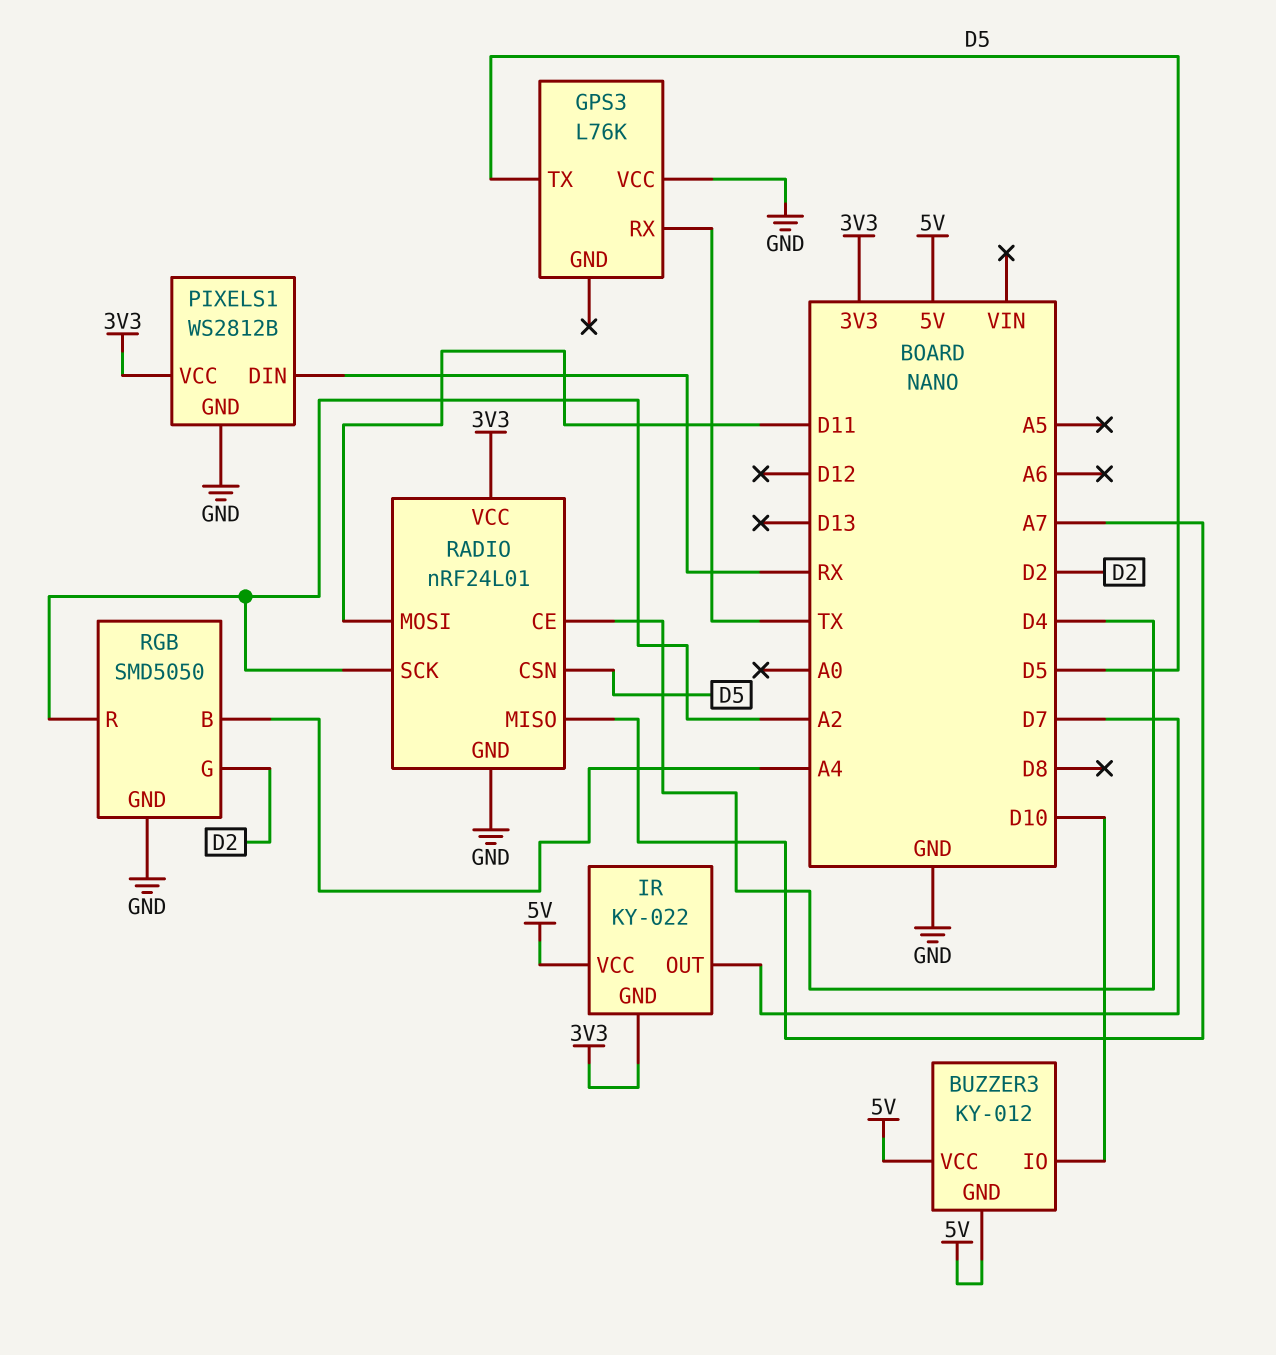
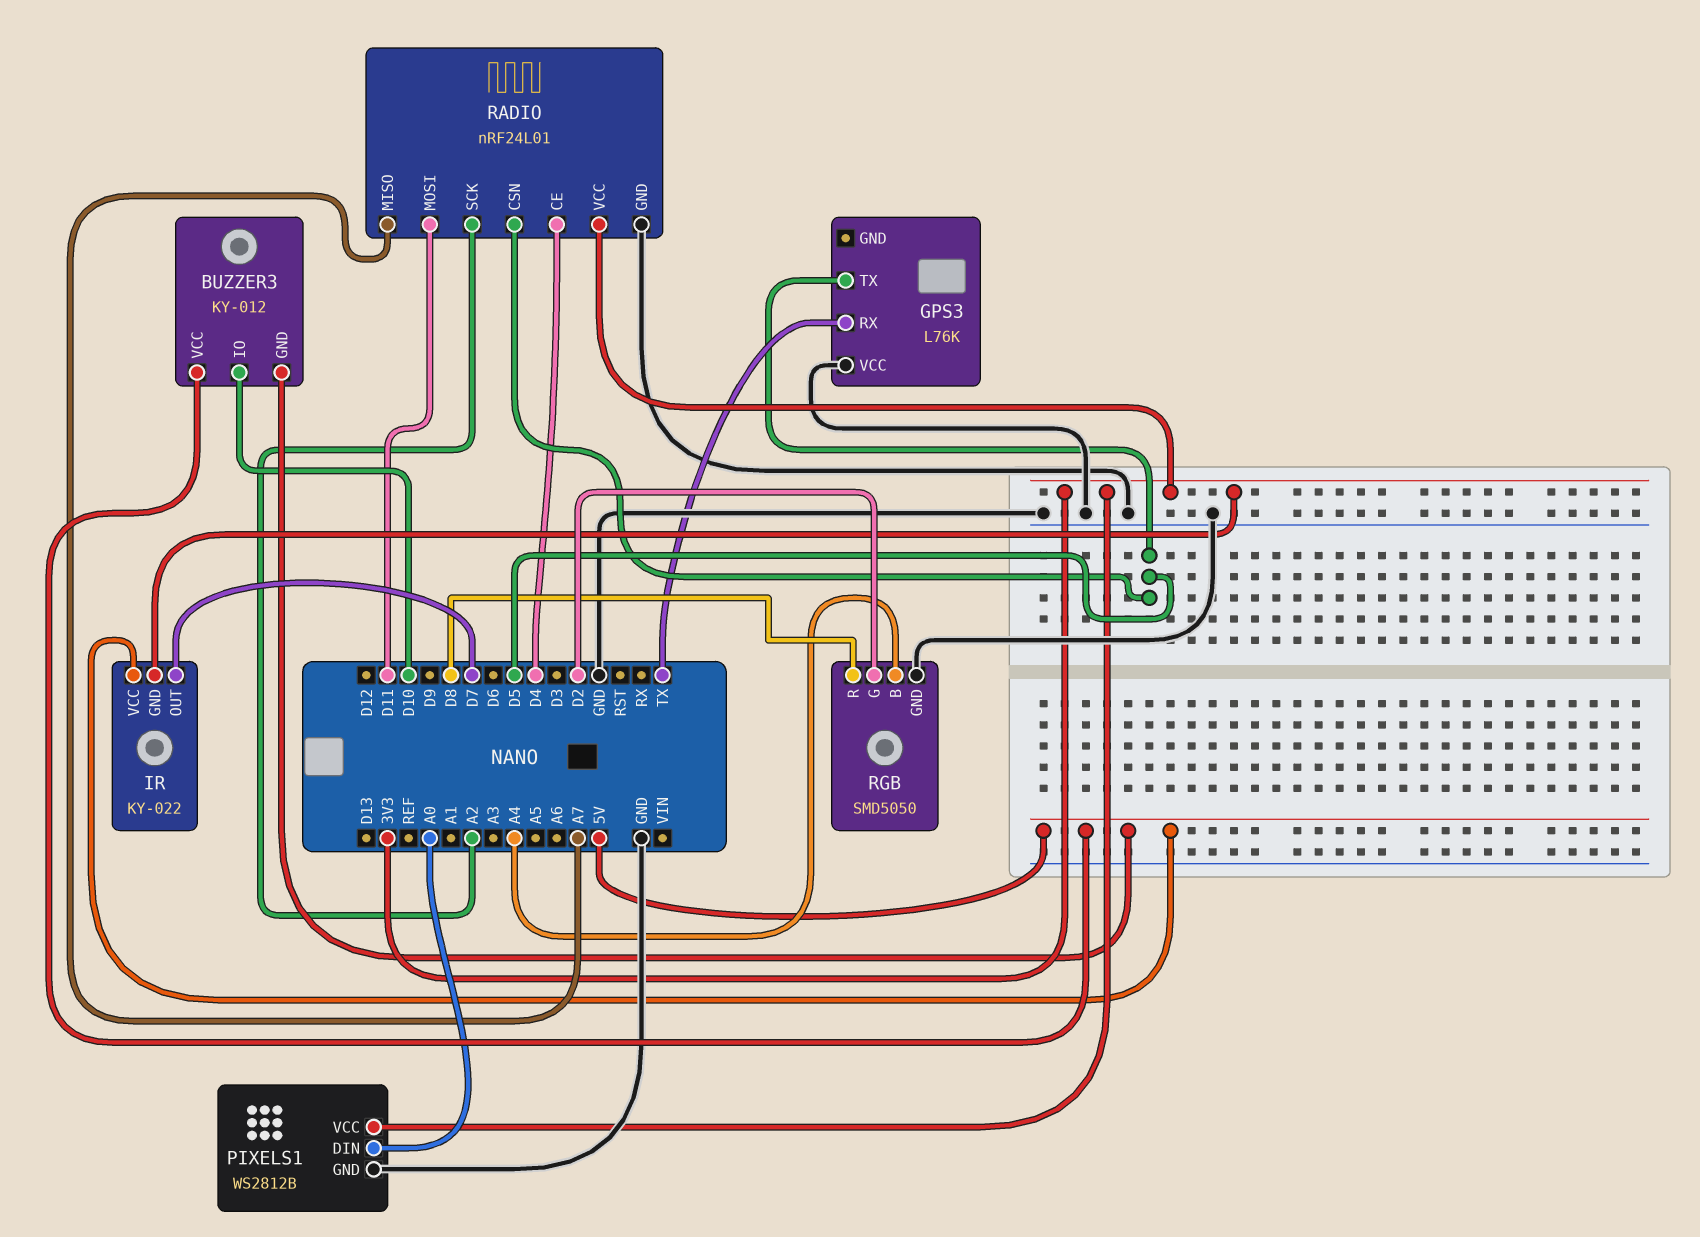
PIXELS1 pin DIN: RX -> A0
RGB pin R: A2 -> D8

